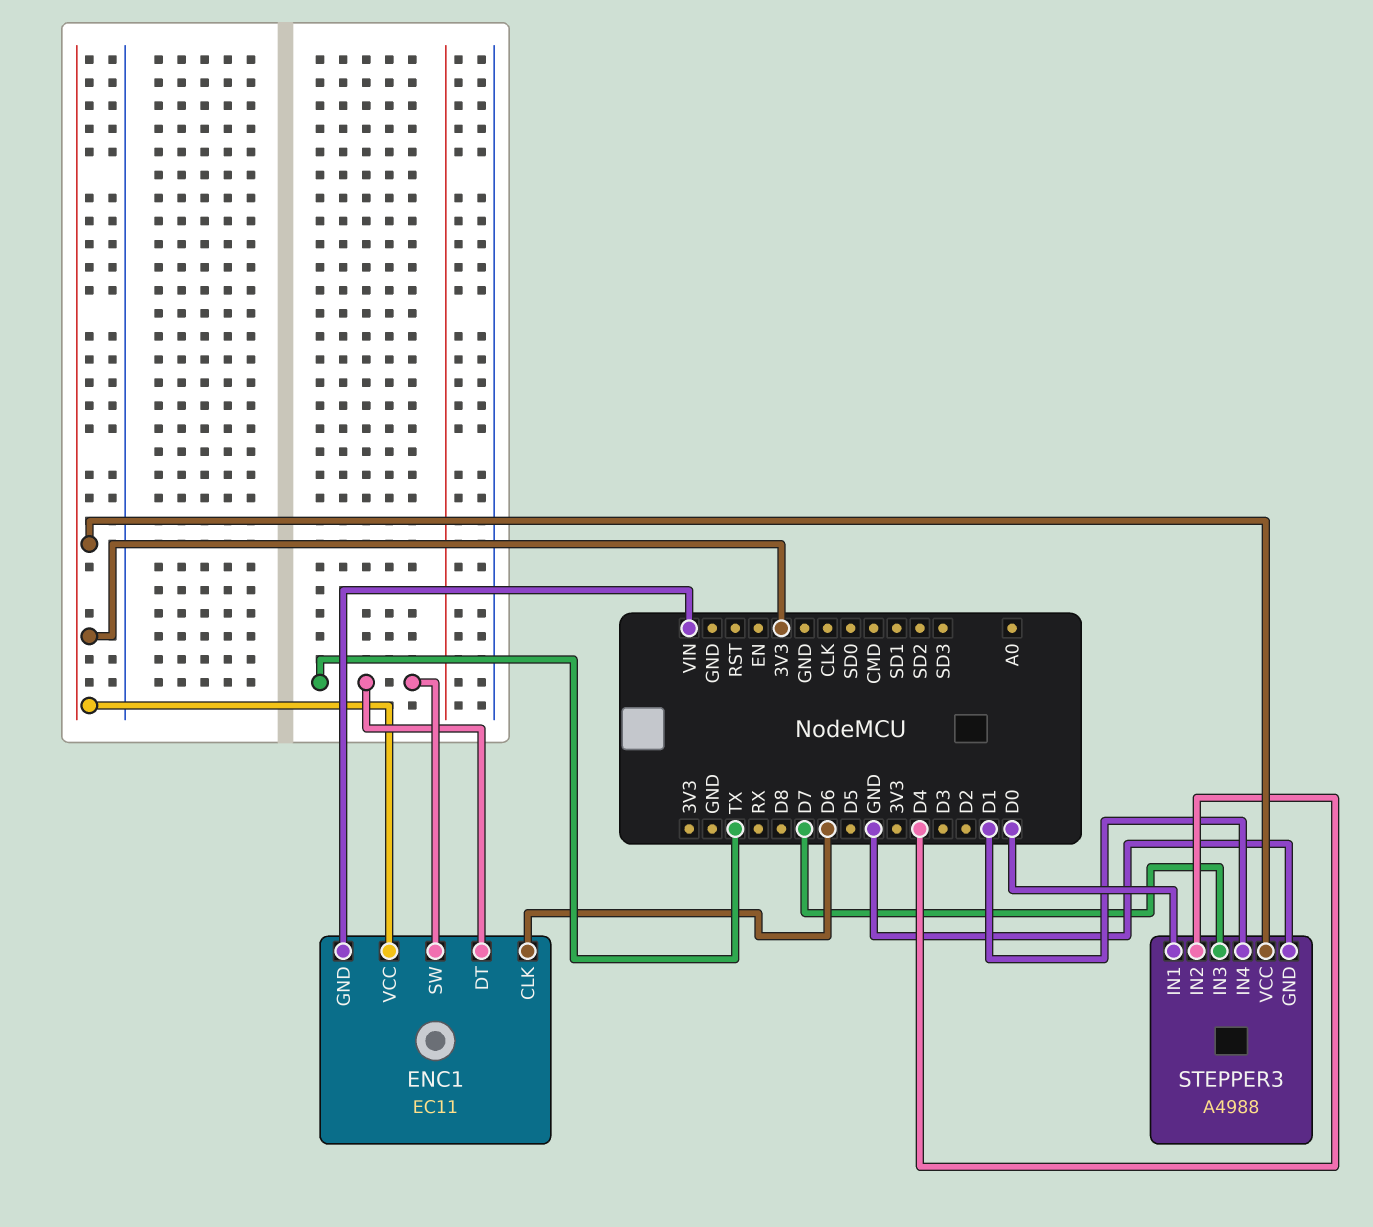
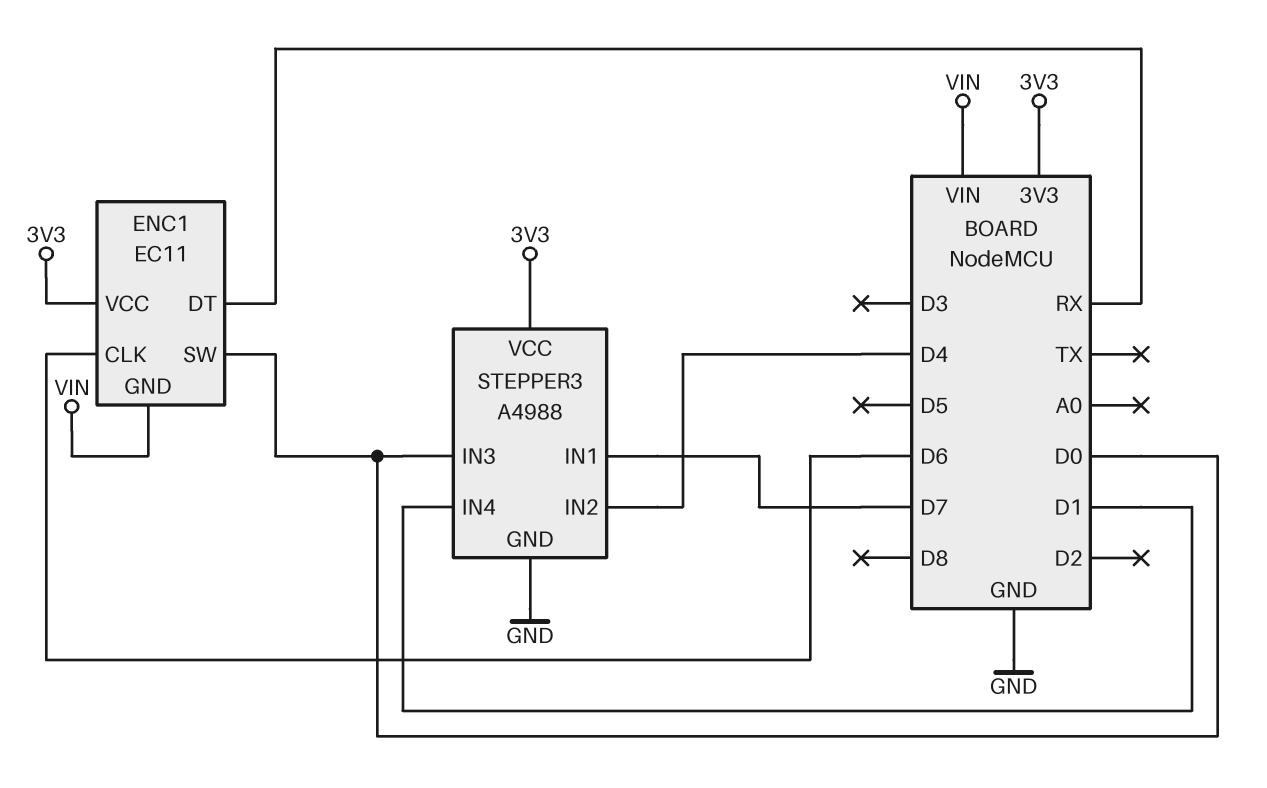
ENC1 pin DT: TX -> RX
ENC1 pin SW: TX -> D0
STEPPER3 pin IN1: D0 -> D7
STEPPER3 pin IN3: D7 -> D0

